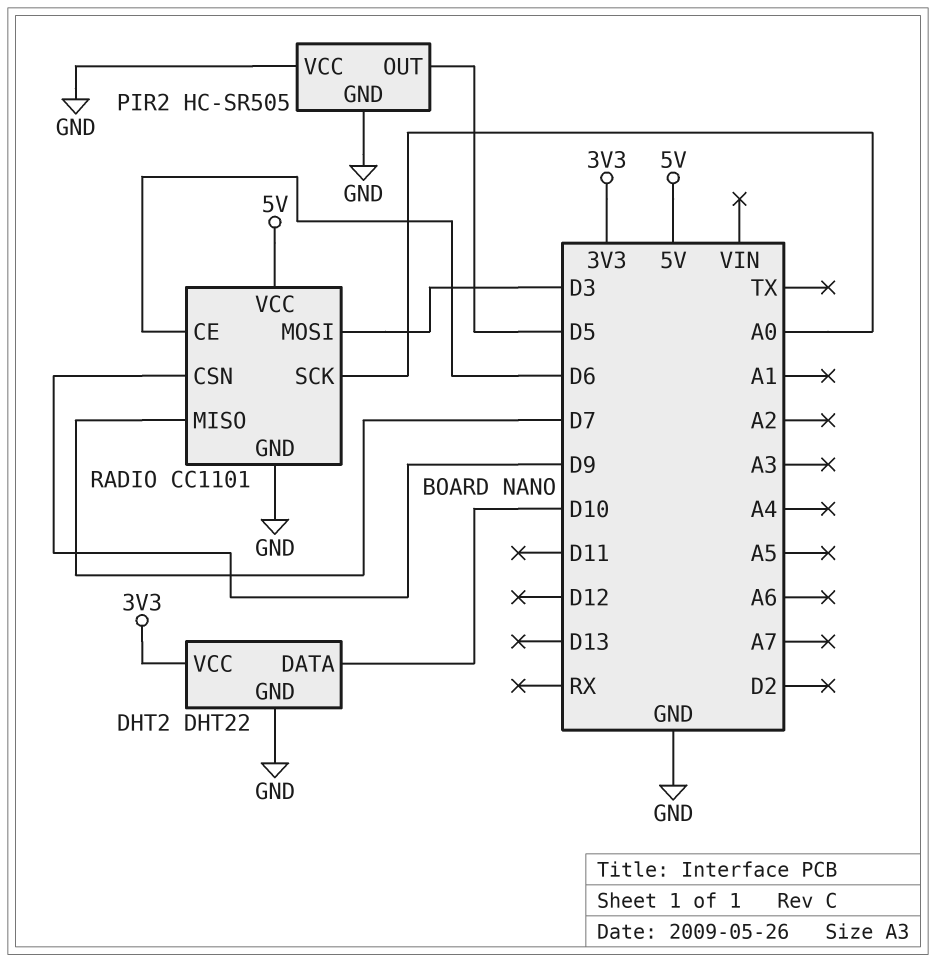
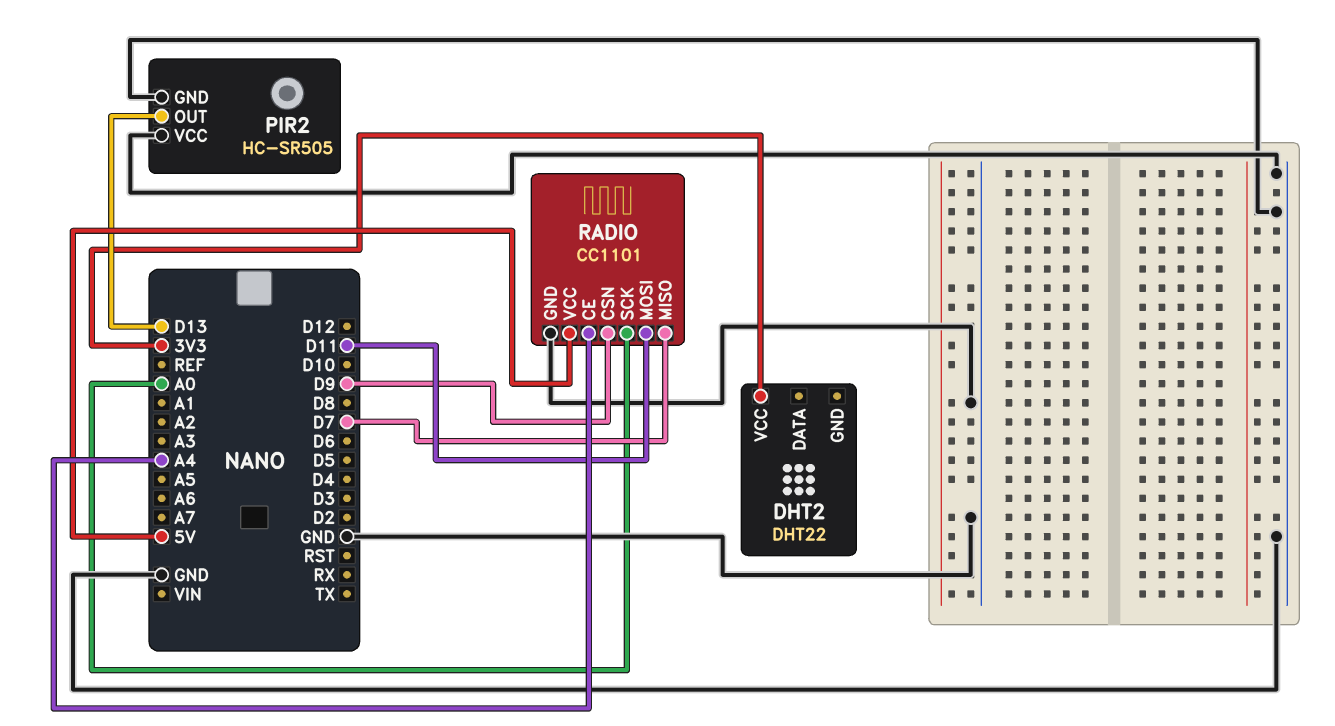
DHT2 pin DATA: D10 -> none
DHT2 pin GND: GND -> none
PIR2 pin OUT: D5 -> D13
RADIO pin CE: D6 -> A4
RADIO pin MOSI: D3 -> D11

